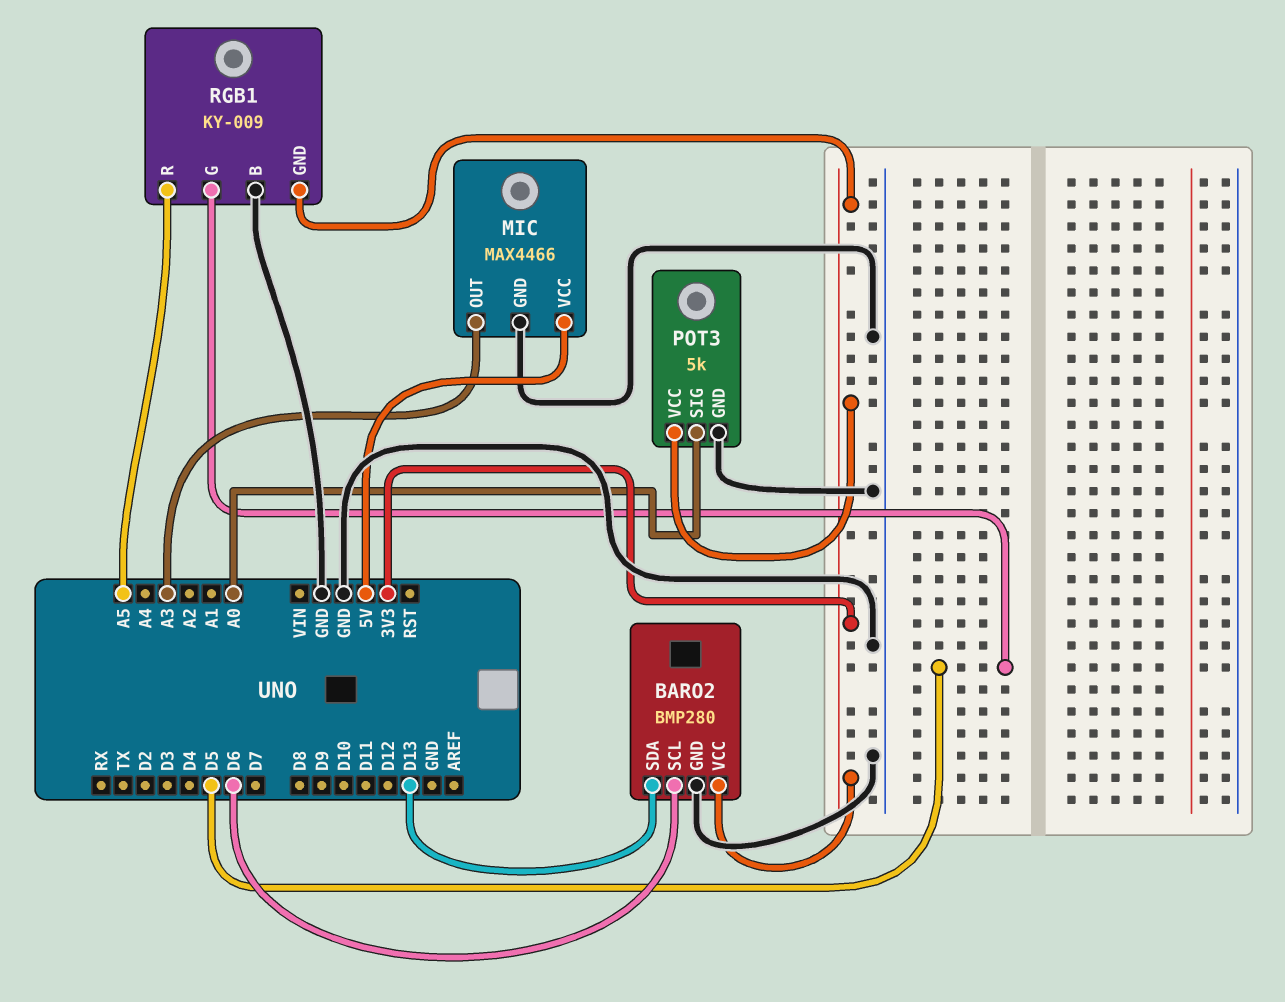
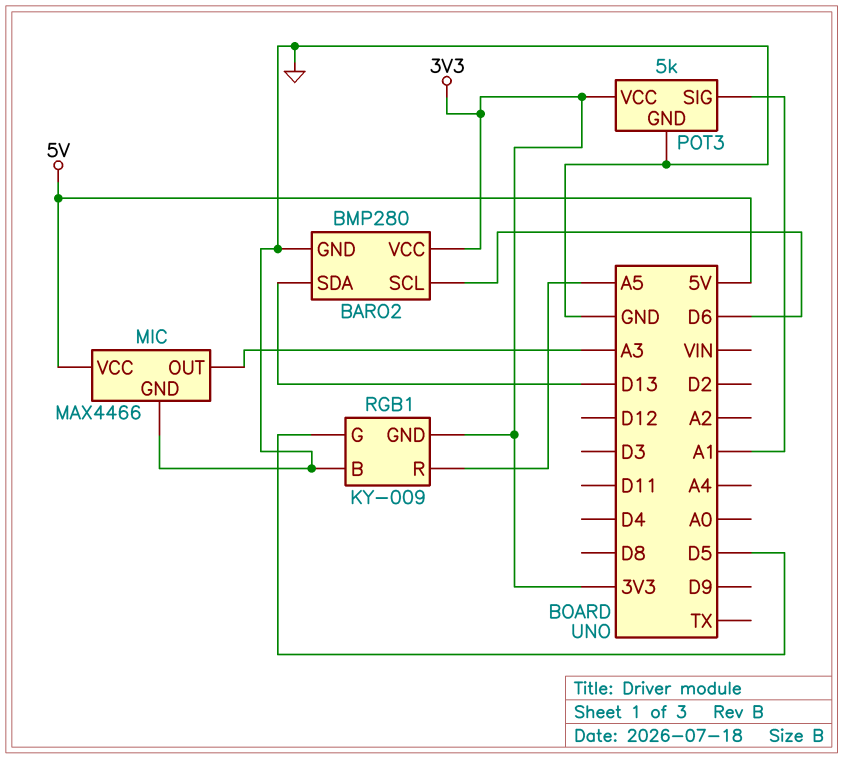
POT3 pin SIG: A0 -> A1

